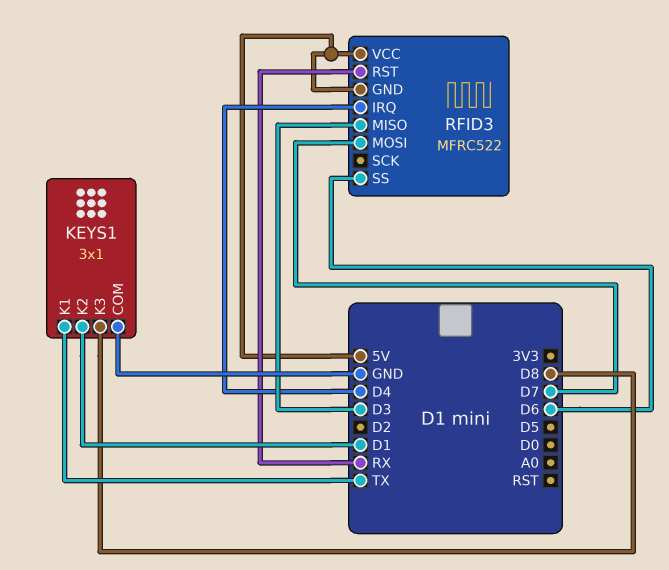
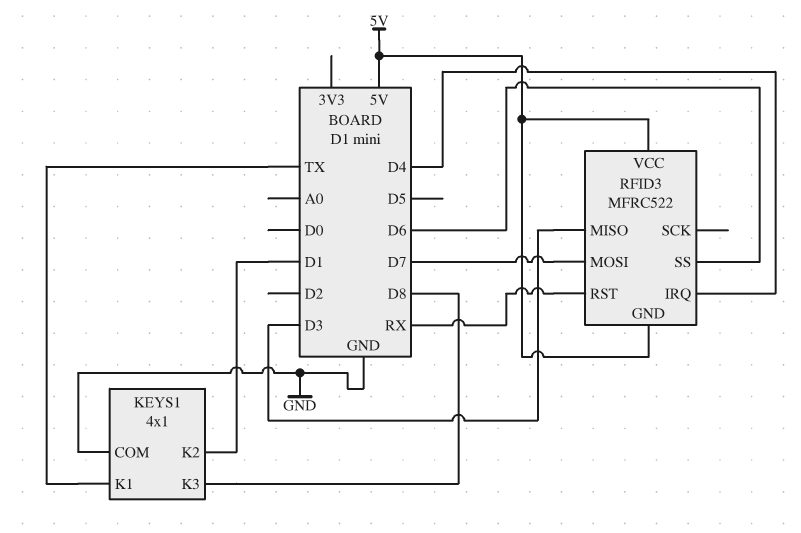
KEYS1: 3x1 -> 4x1

